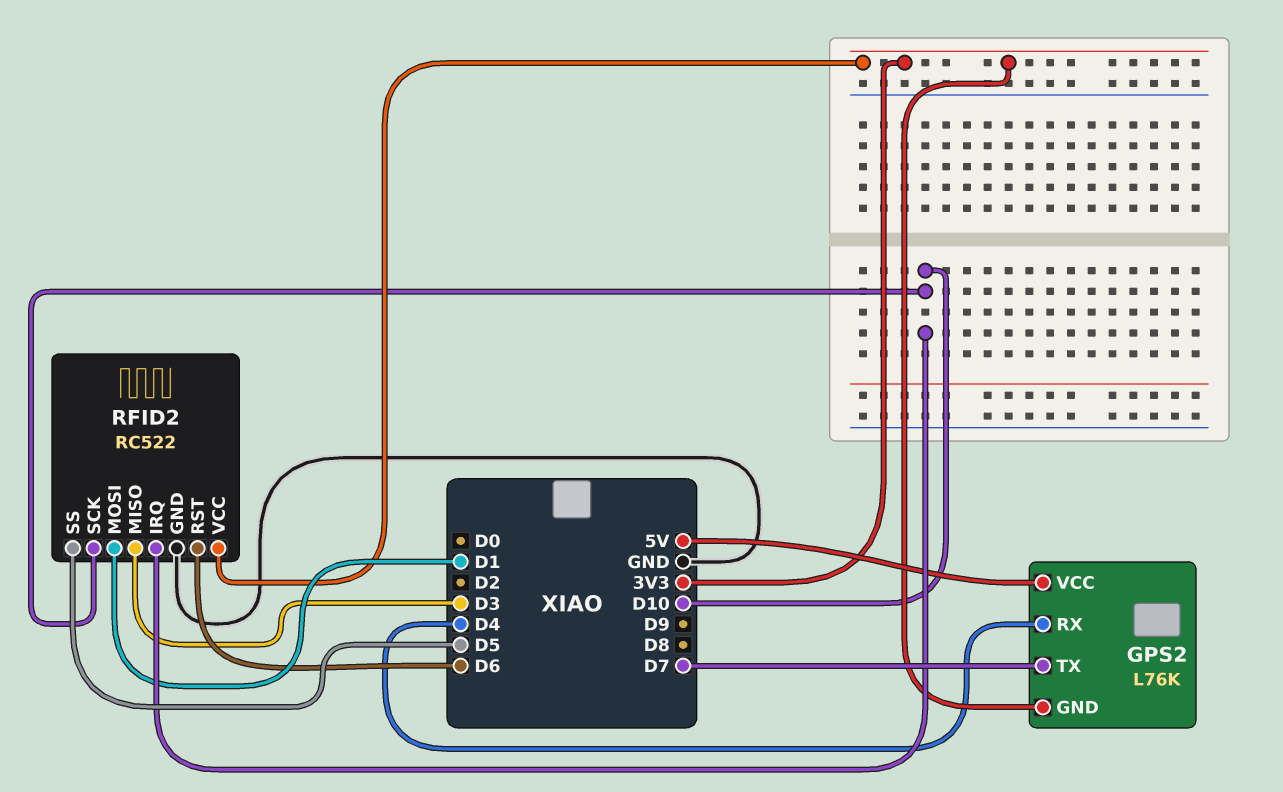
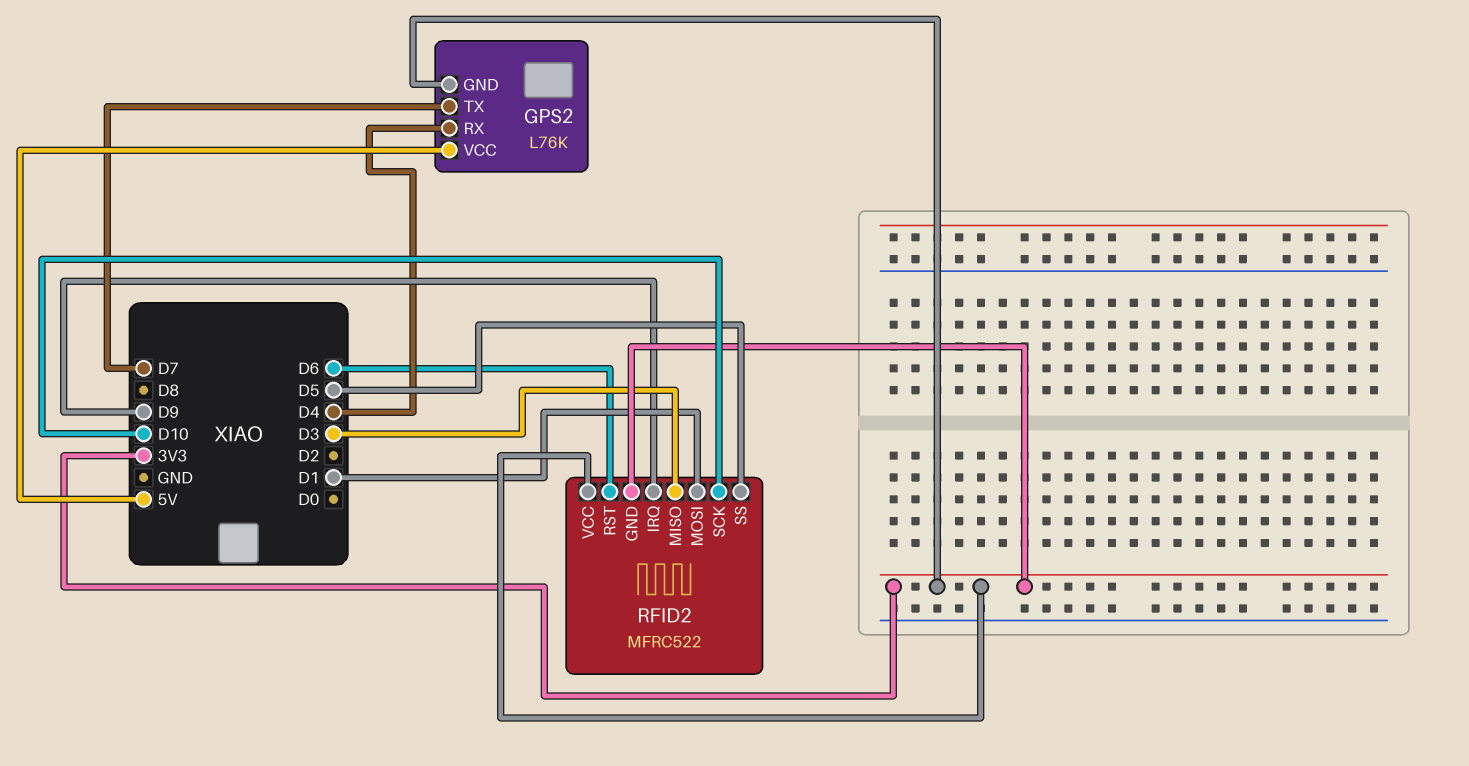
RFID2: RC522 -> MFRC522
RFID2 pin GND: GND -> 3V3
RFID2 pin IRQ: D10 -> D9

